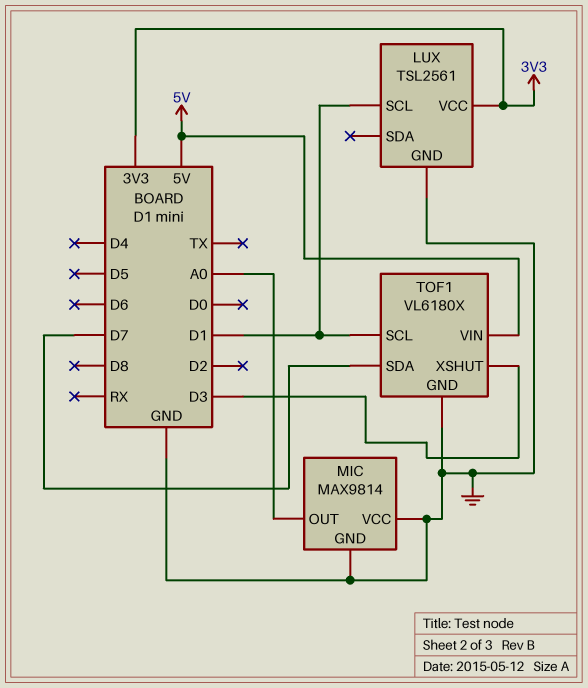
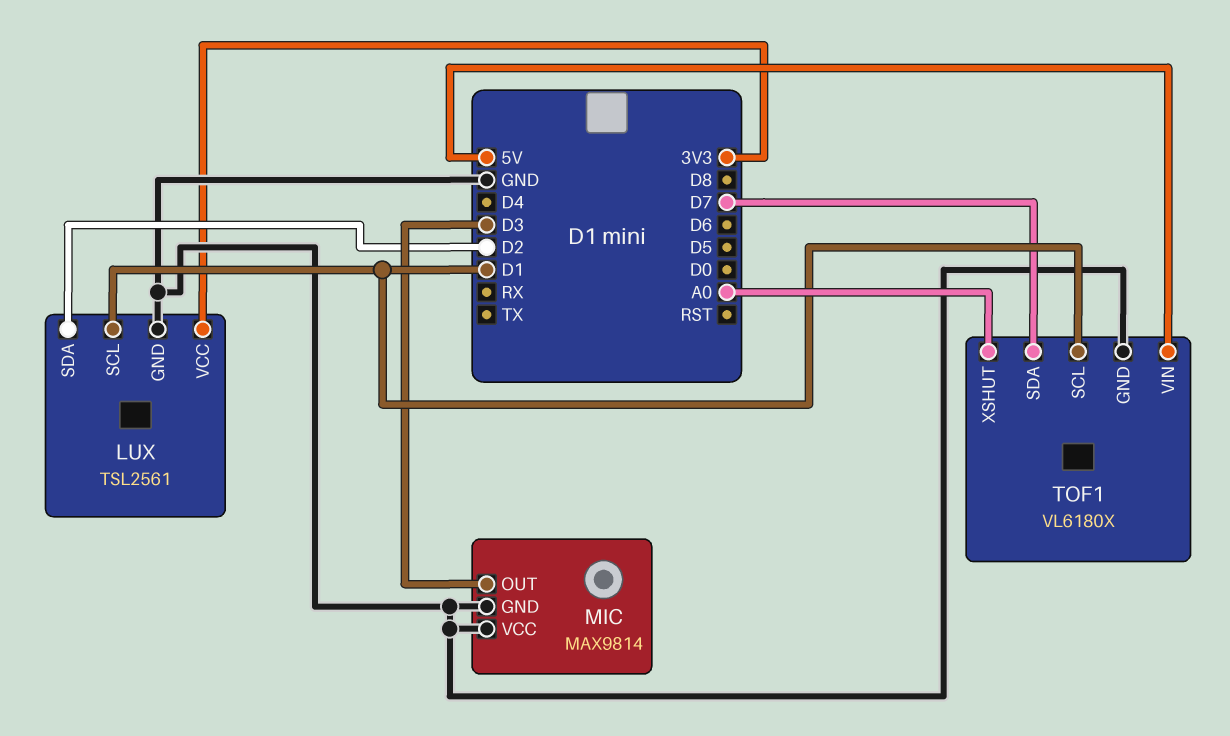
LUX pin SDA: none -> D2
MIC pin OUT: A0 -> D3
TOF1 pin XSHUT: D3 -> A0

